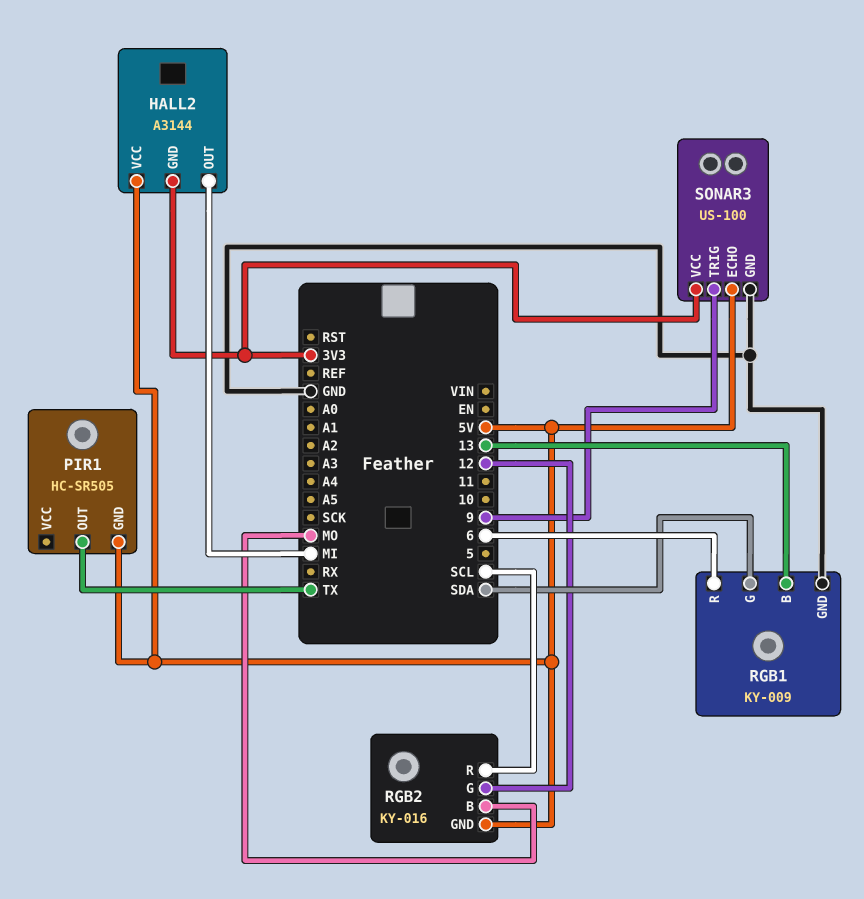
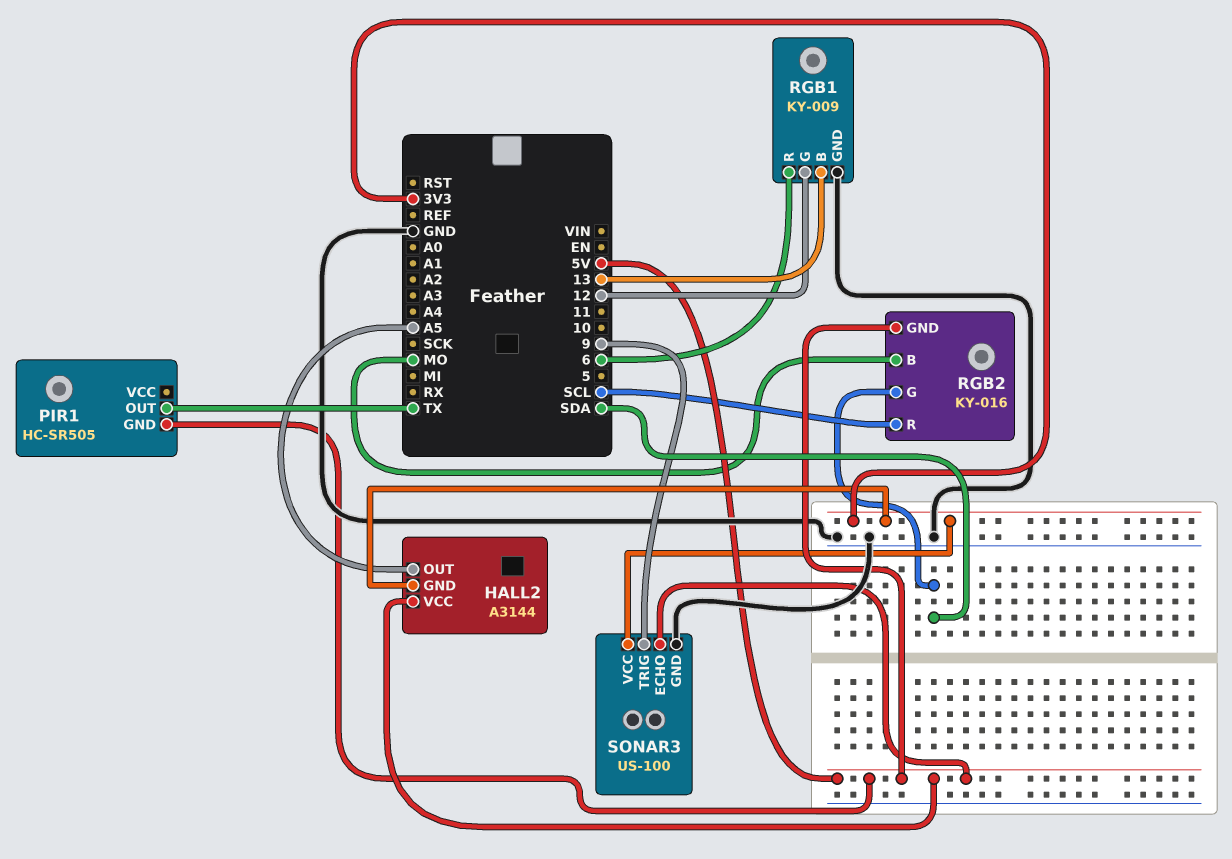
HALL2 pin OUT: MI -> A5
RGB1 pin G: SDA -> 12
RGB2 pin G: 12 -> SDA

